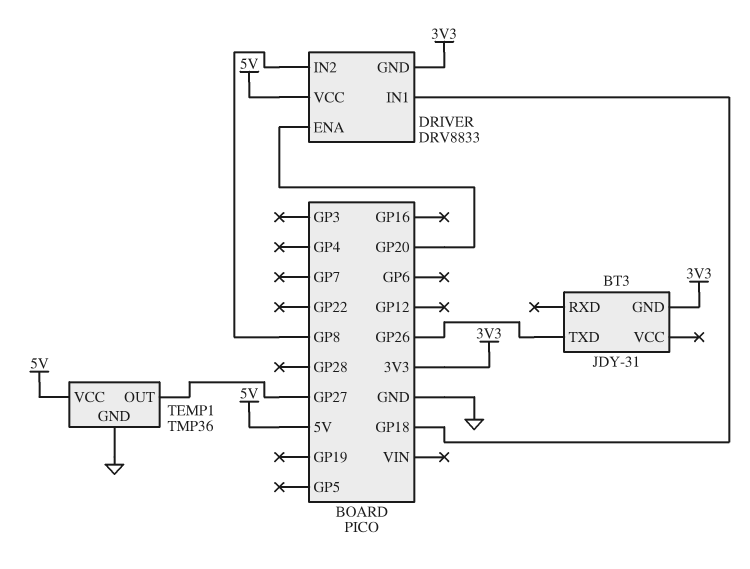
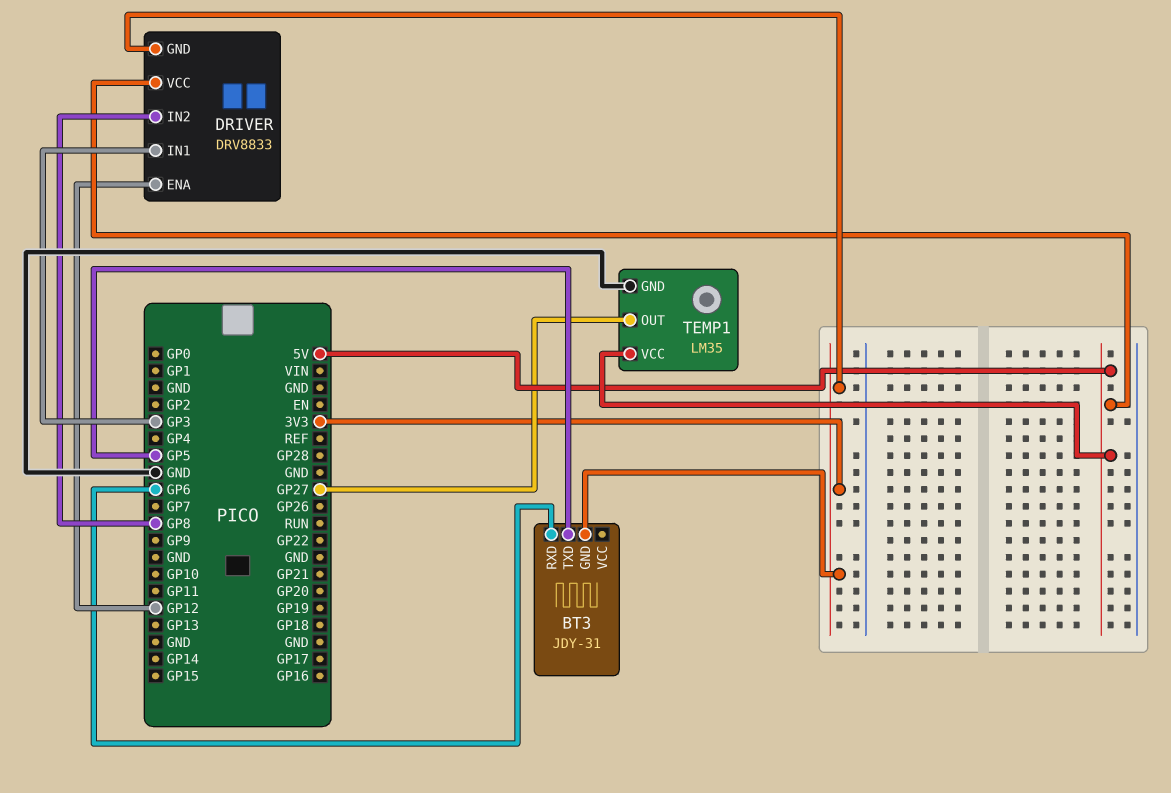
BT3 pin RXD: none -> GP6
BT3 pin TXD: GP26 -> GP5
DRIVER pin ENA: GP20 -> GP12
DRIVER pin IN1: GP18 -> GP3
TEMP1: TMP36 -> LM35

